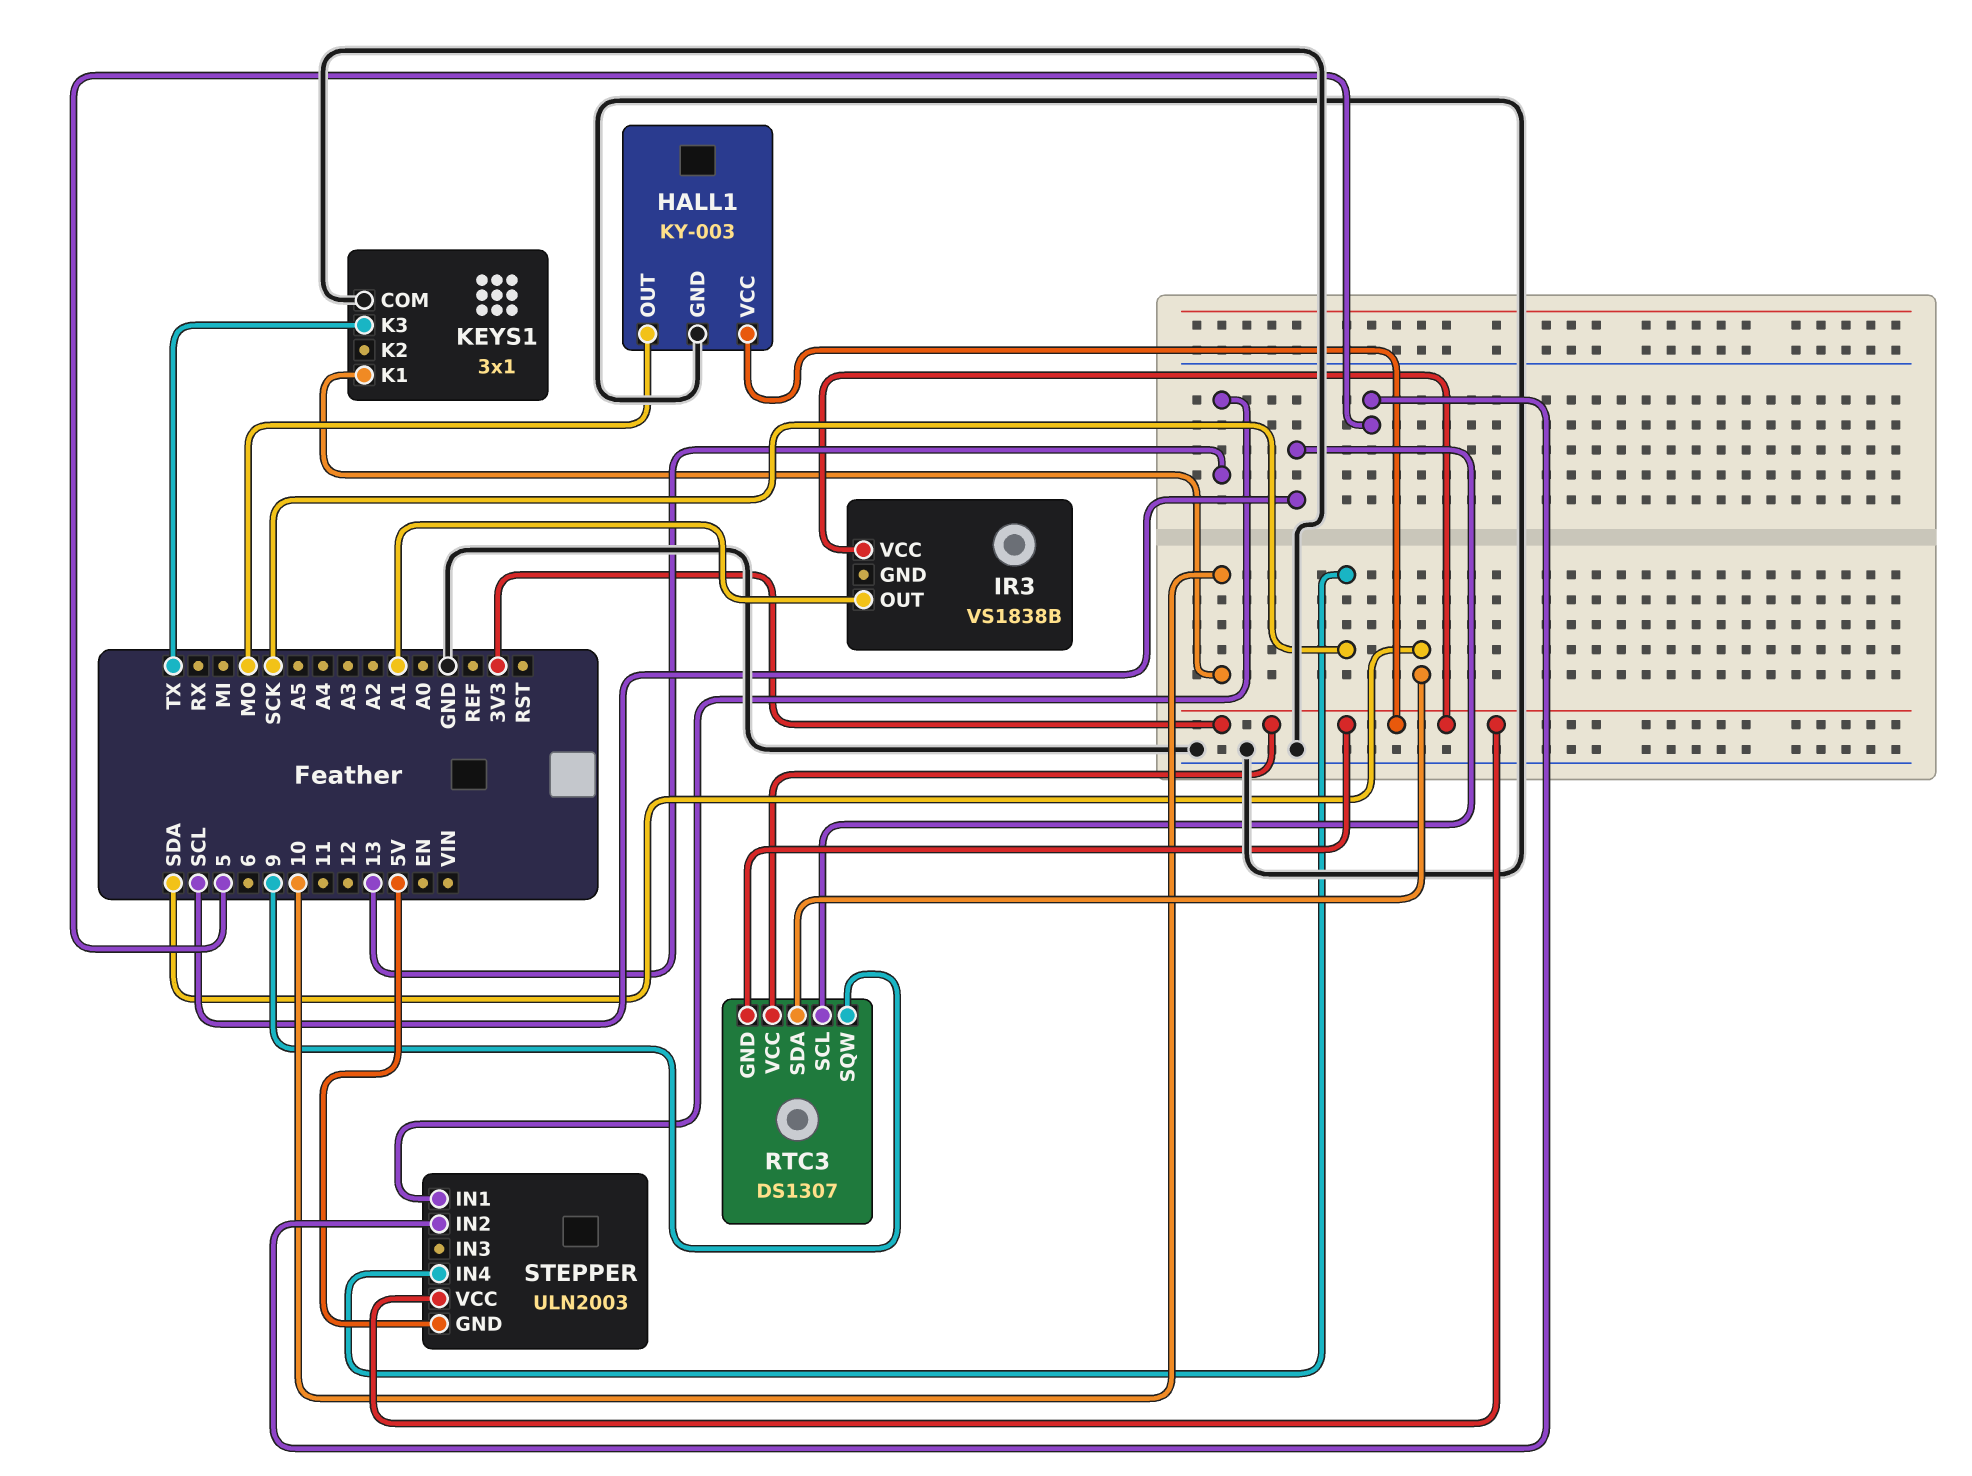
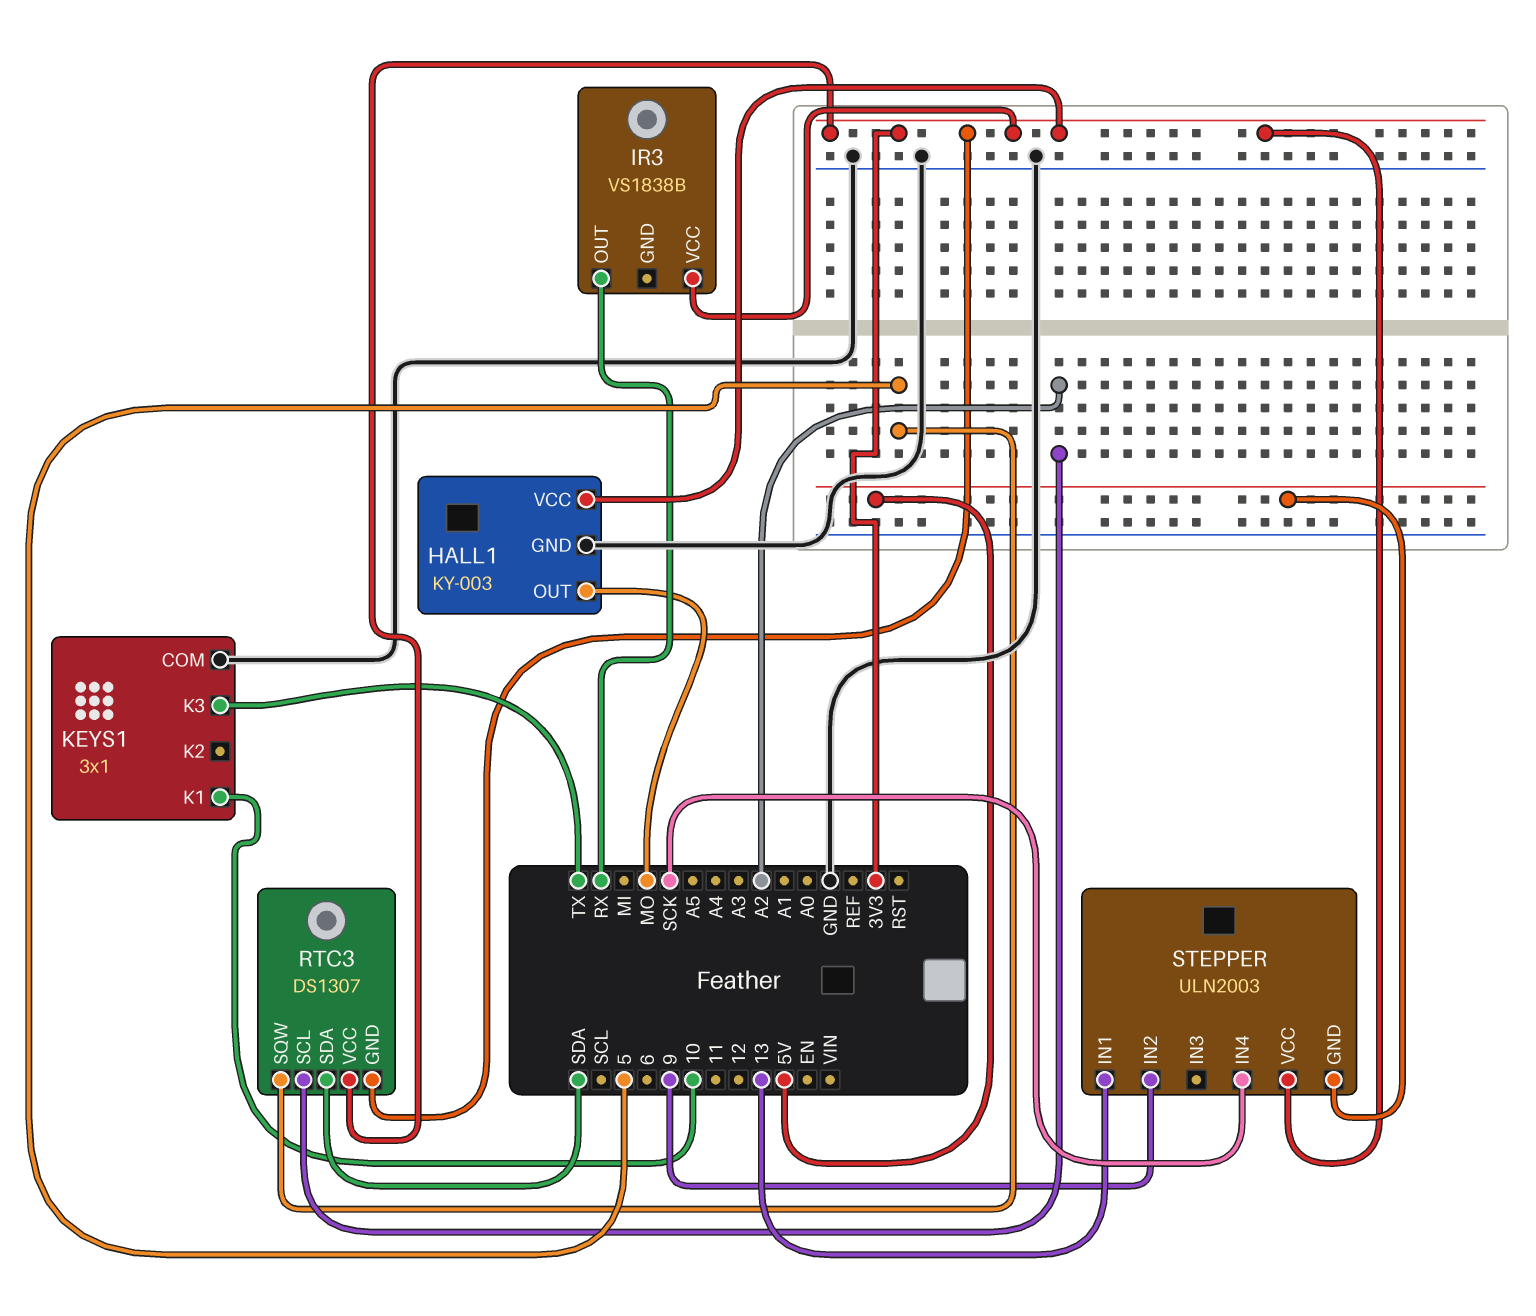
IR3 pin OUT: A1 -> RX
RTC3 pin SCL: SCL -> A2
RTC3 pin SQW: 9 -> 5
STEPPER pin IN2: 5 -> 9

